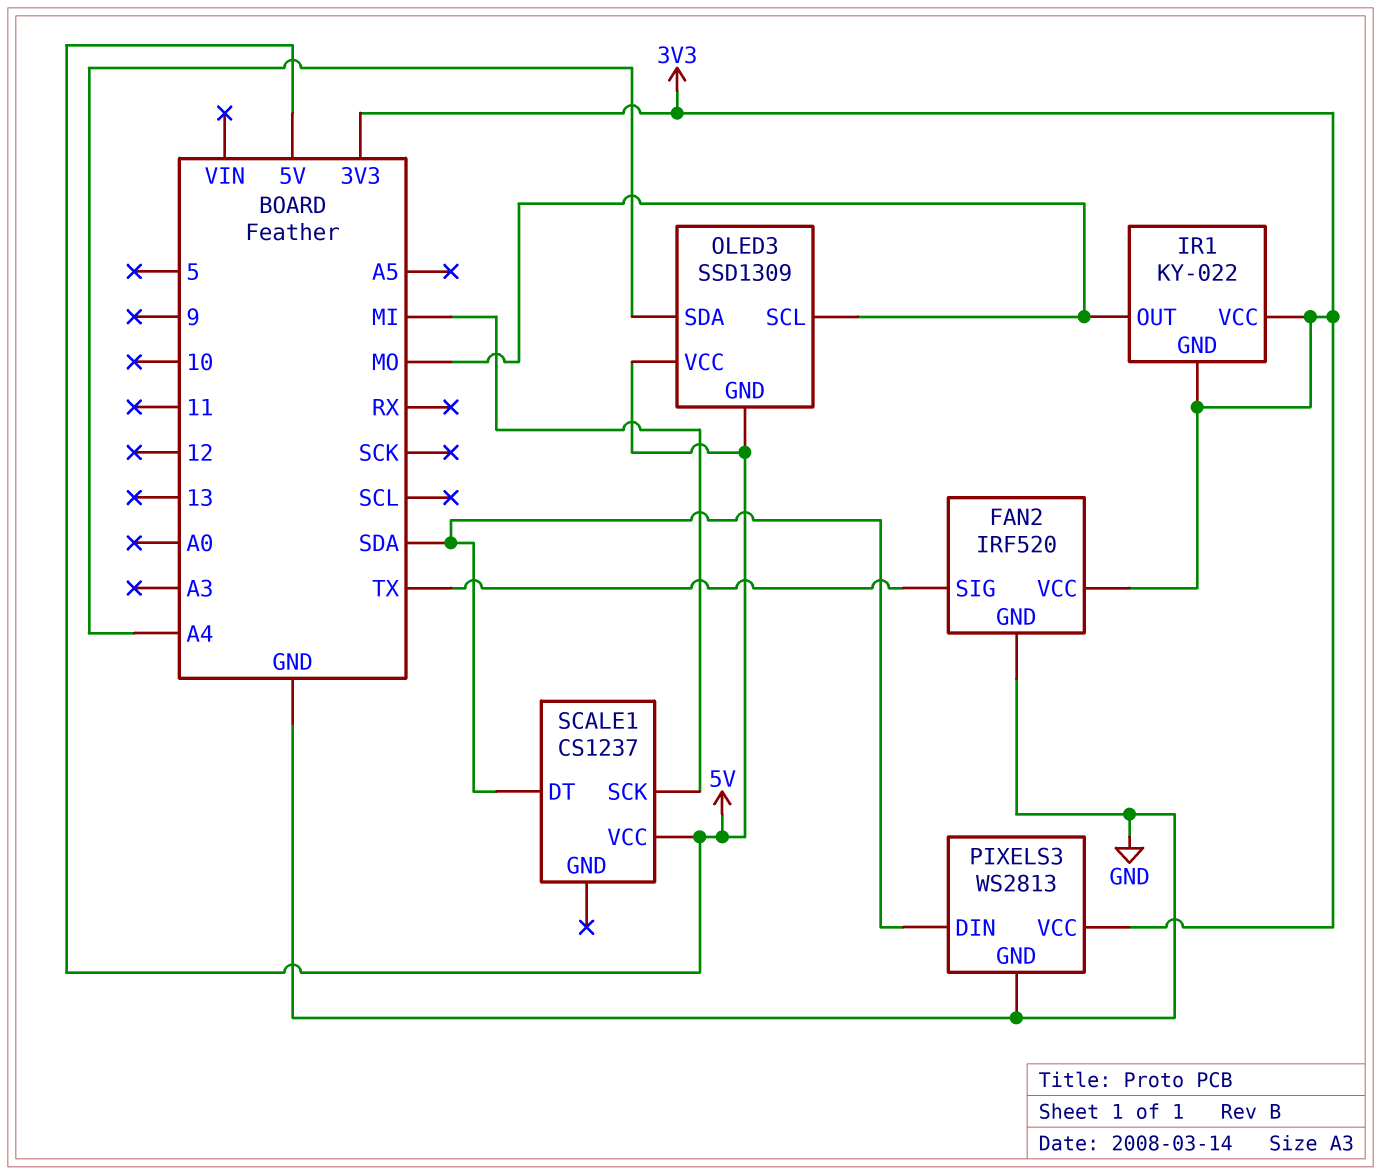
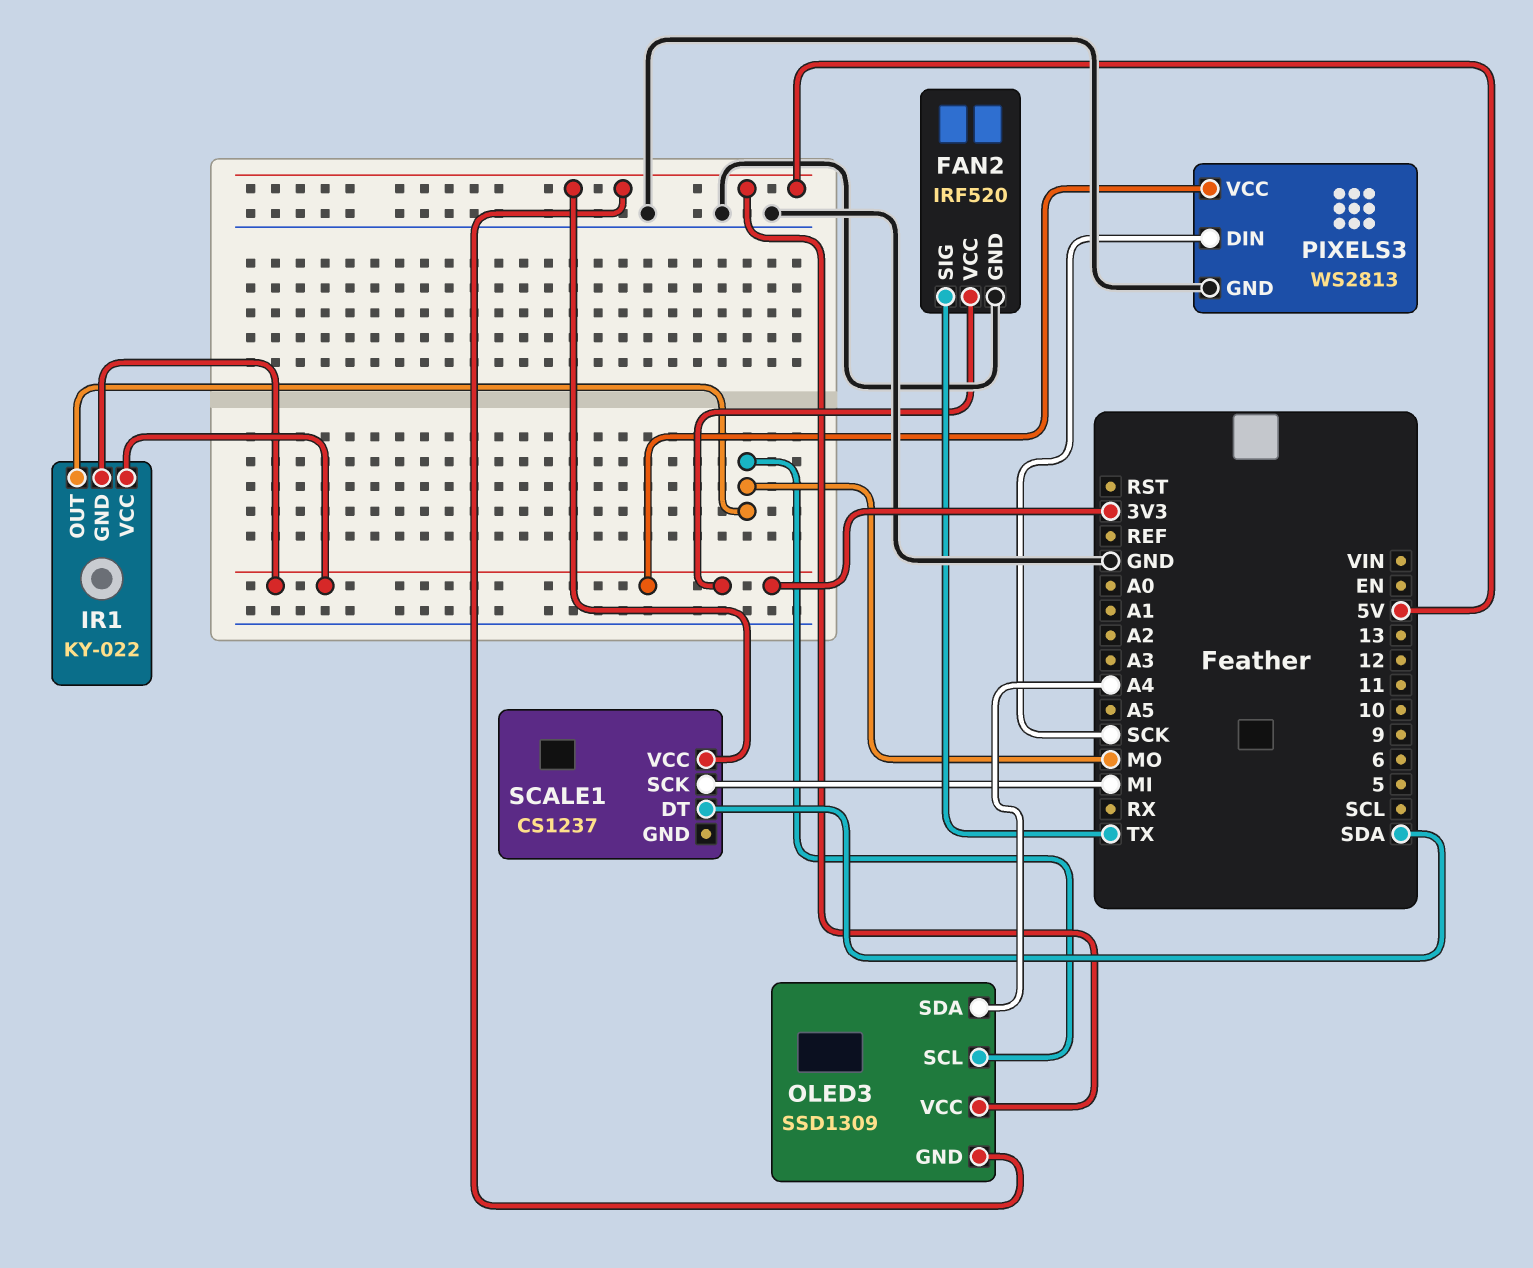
PIXELS3 pin DIN: SDA -> SCK

